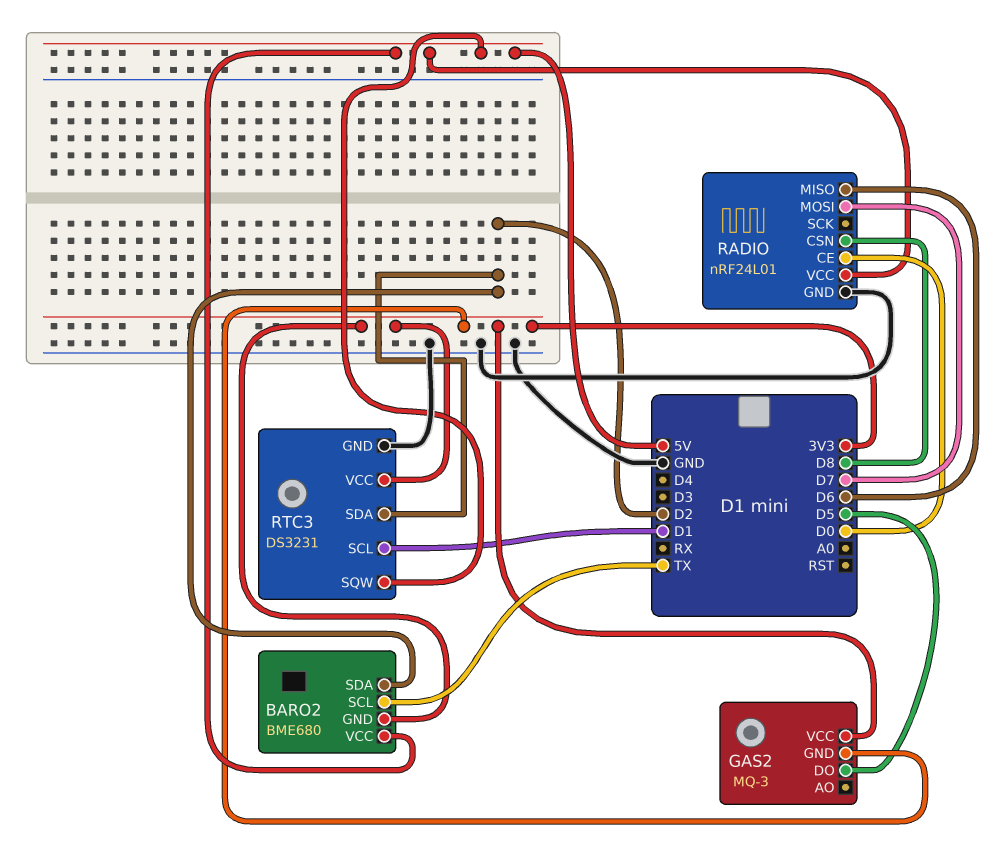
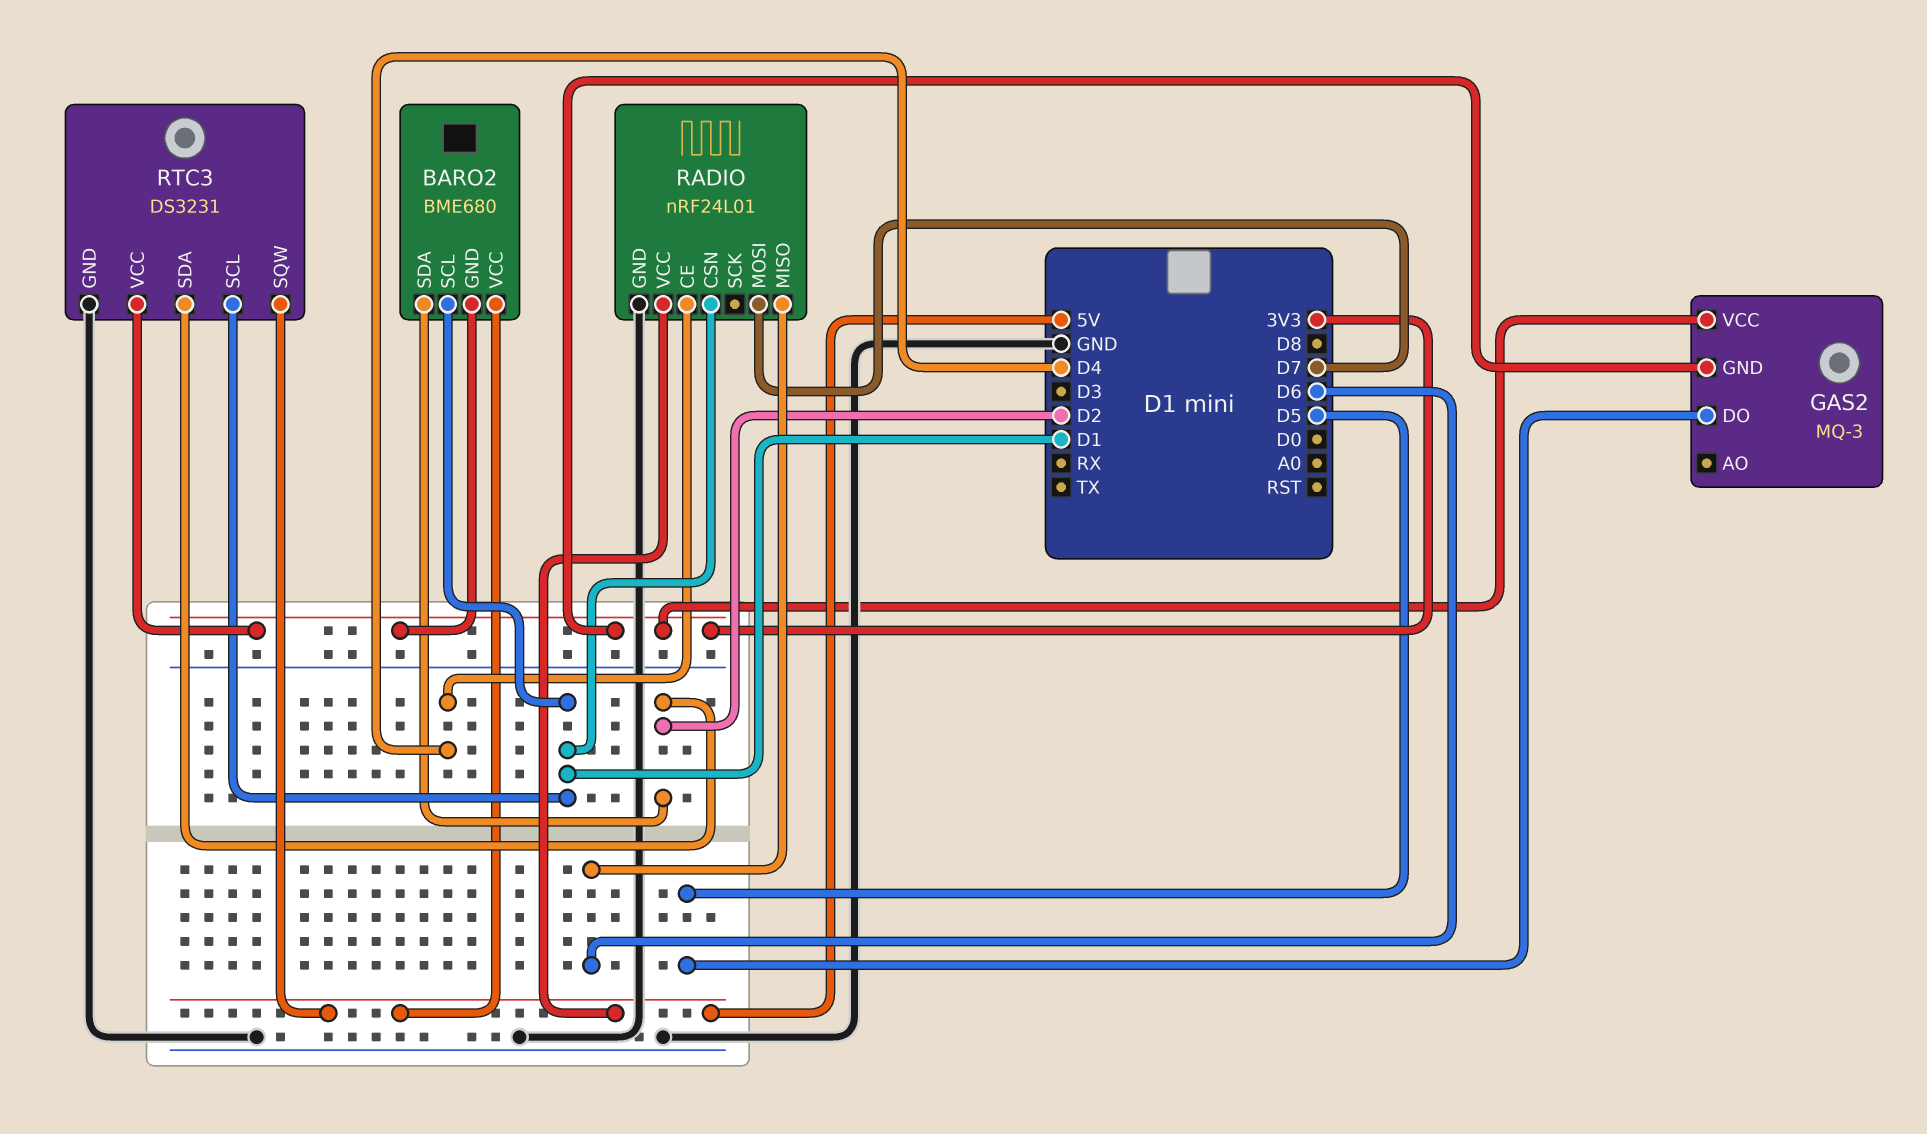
BARO2 pin SCL: TX -> D1
RADIO pin CE: D0 -> D4
RADIO pin CSN: D8 -> D1

